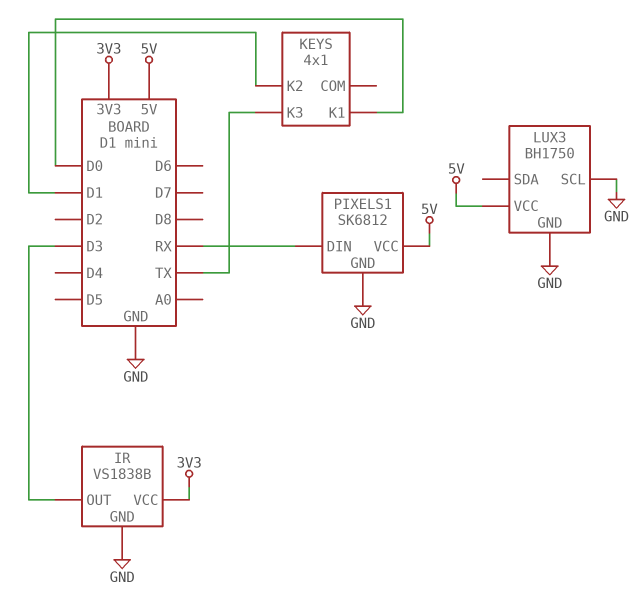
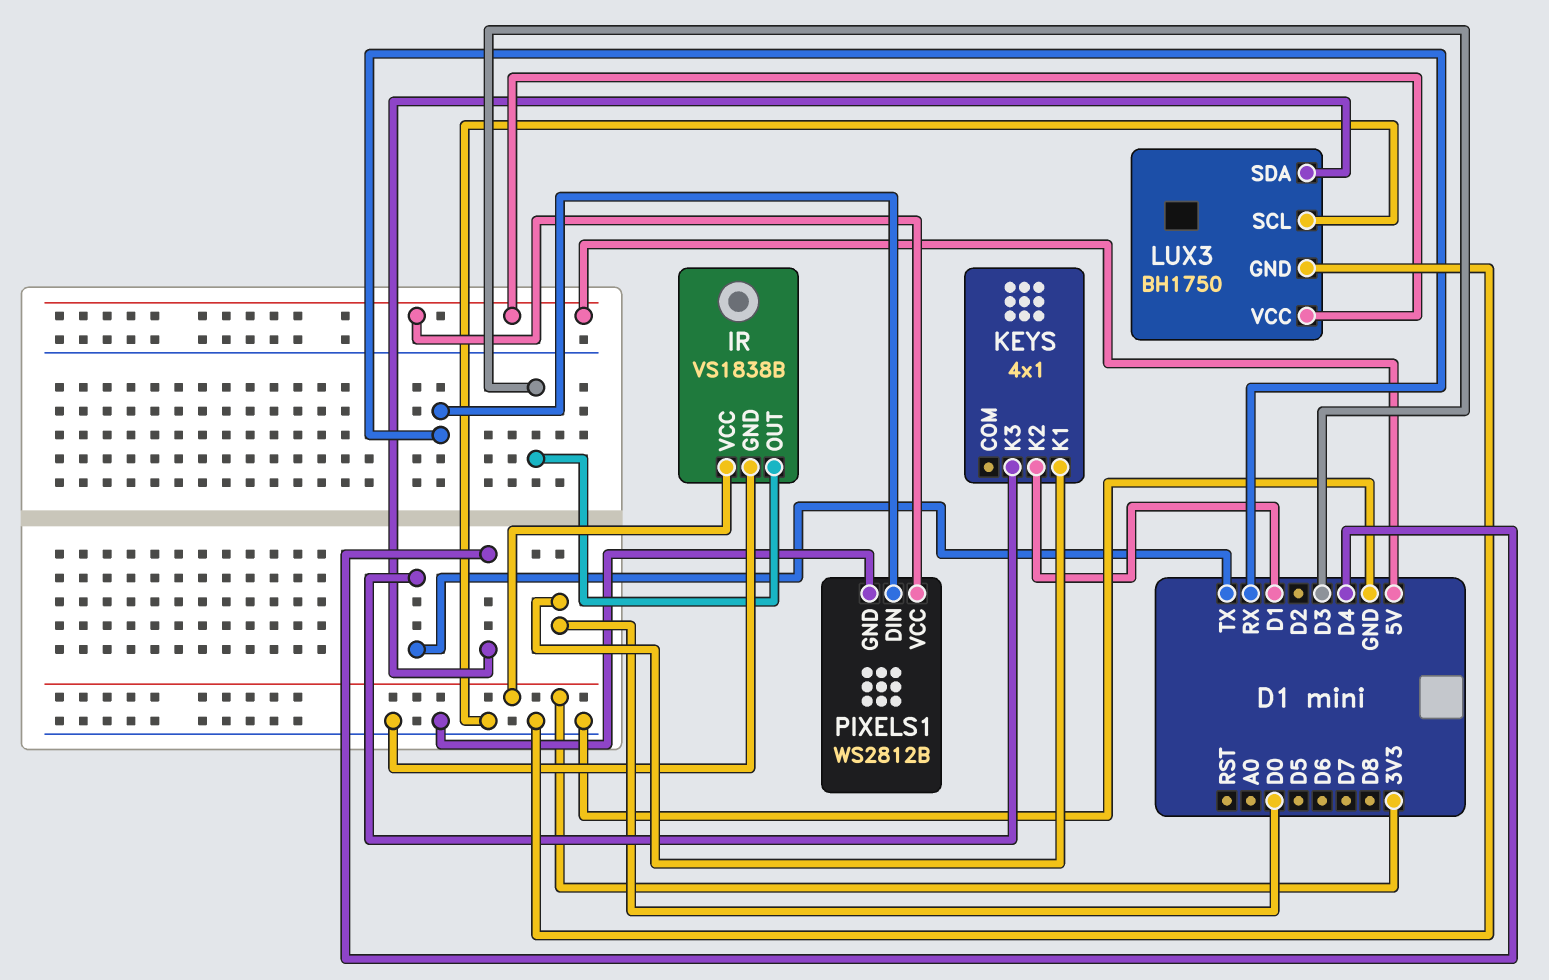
LUX3 pin SDA: none -> D4
PIXELS1: SK6812 -> WS2812B

